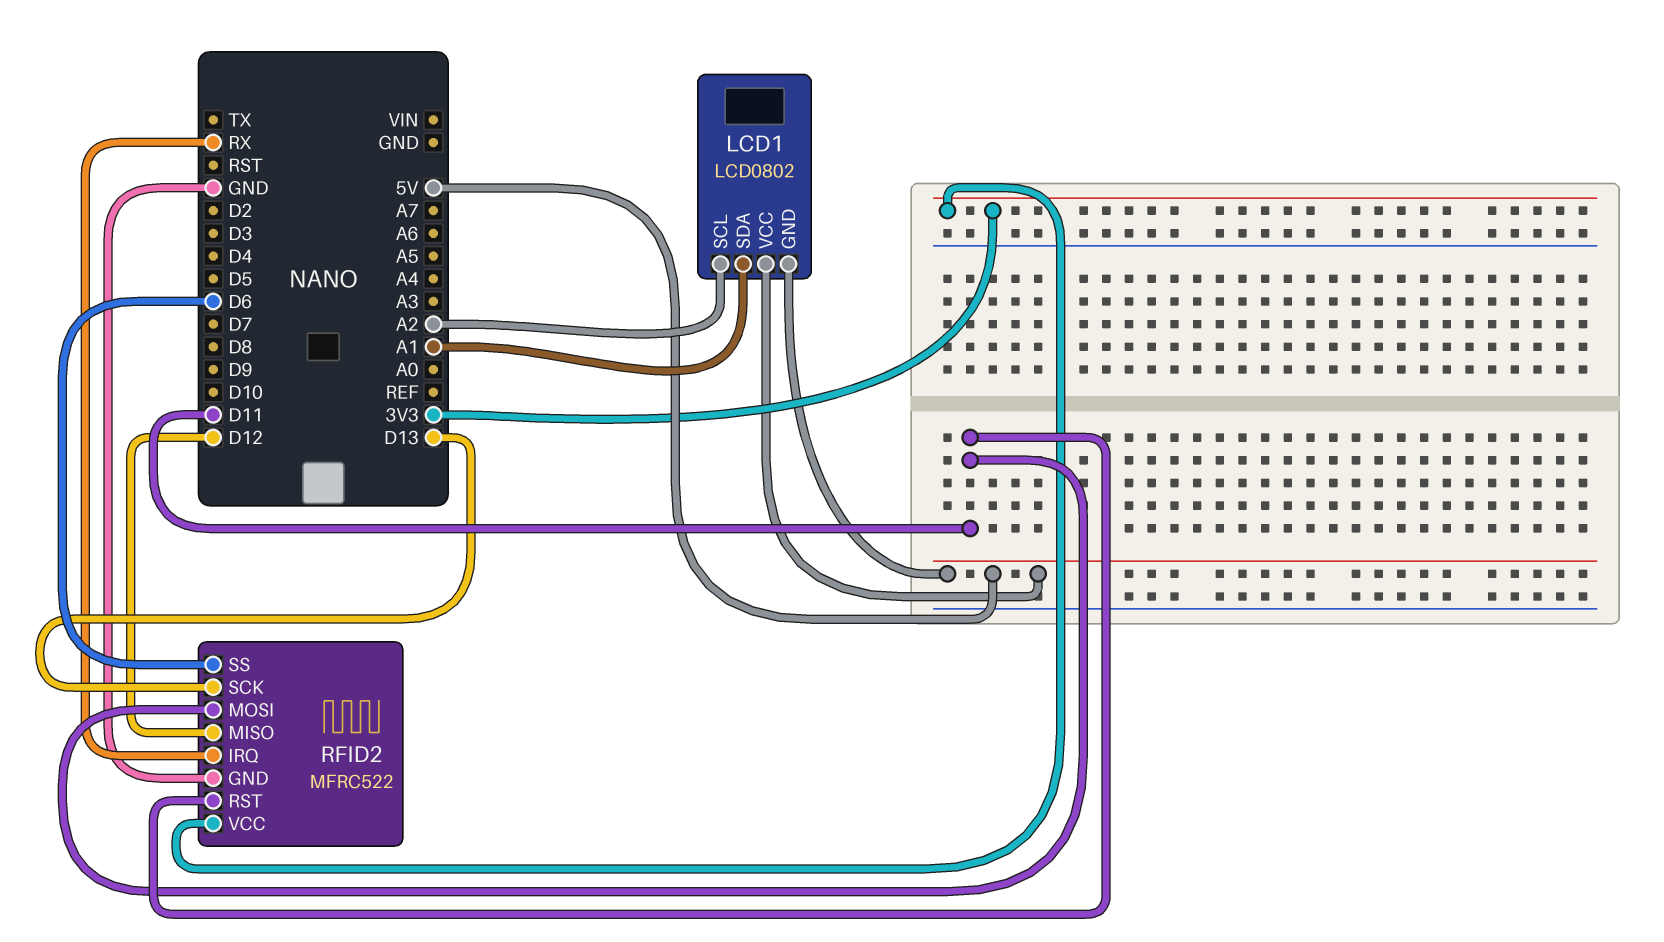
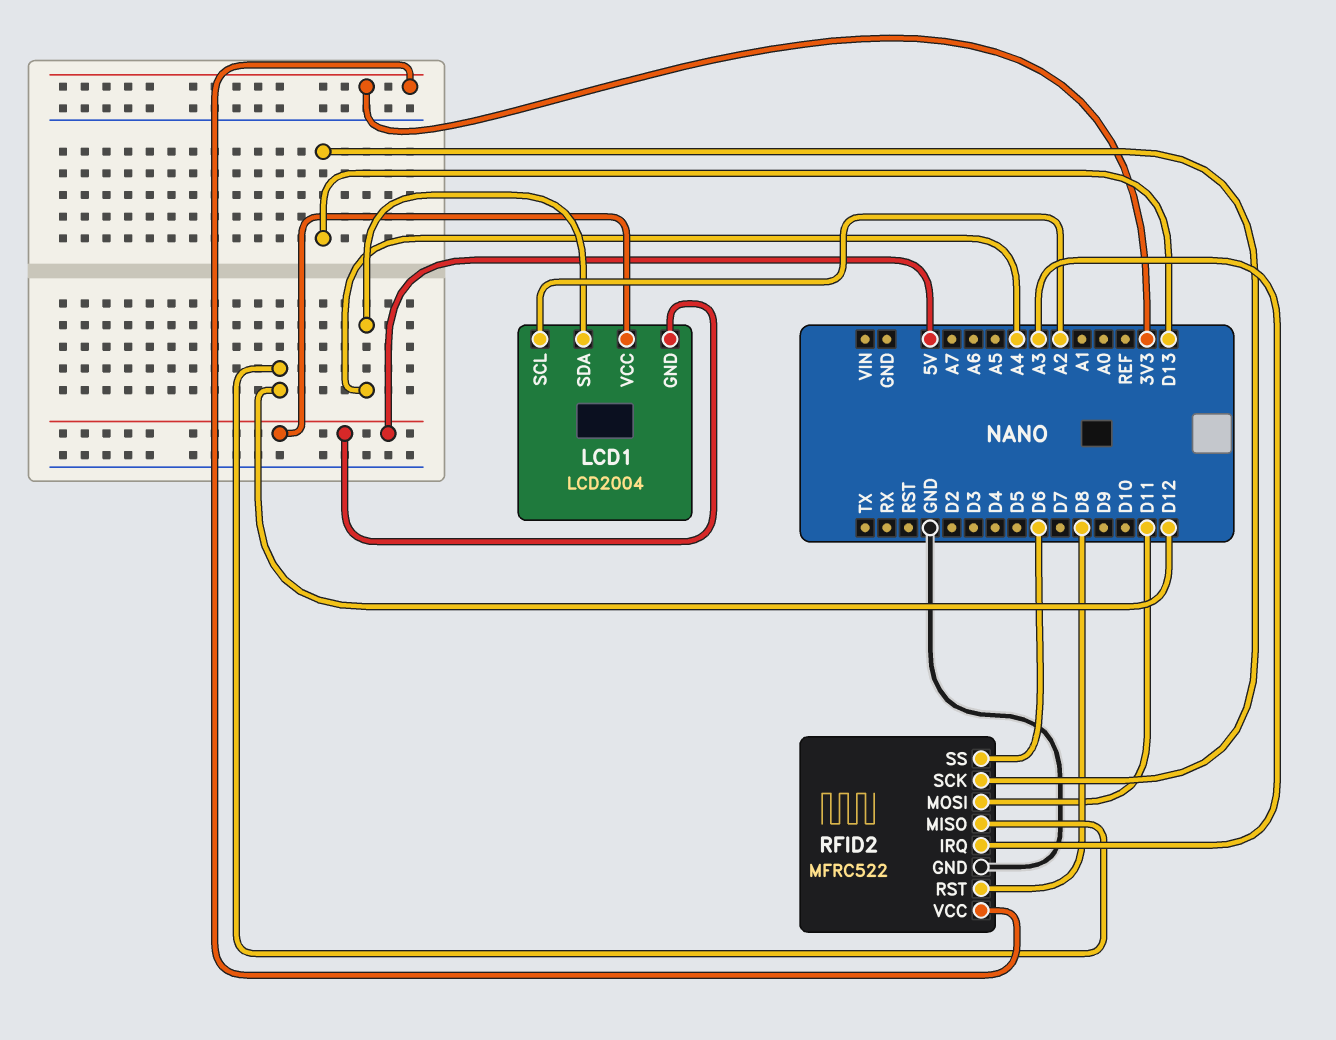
LCD1: LCD0802 -> LCD2004
LCD1 pin SDA: A1 -> A4
RFID2 pin IRQ: RX -> A3
RFID2 pin RST: D11 -> D8

